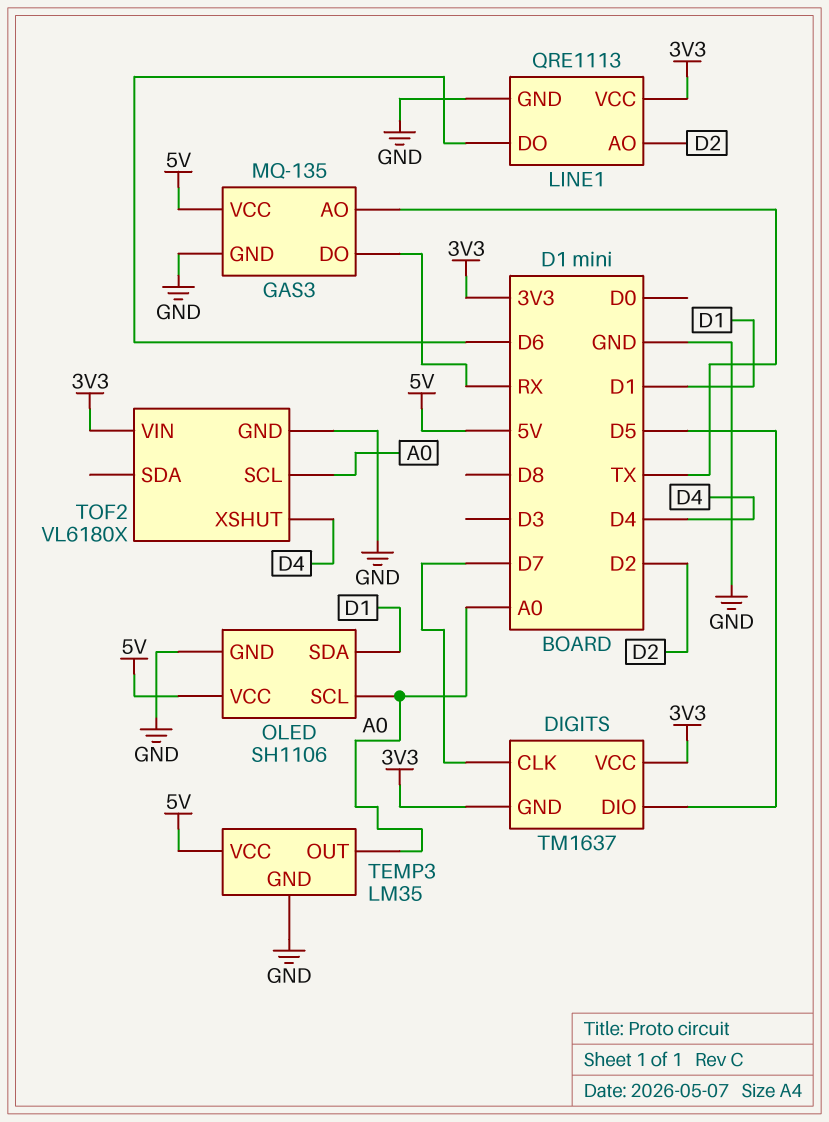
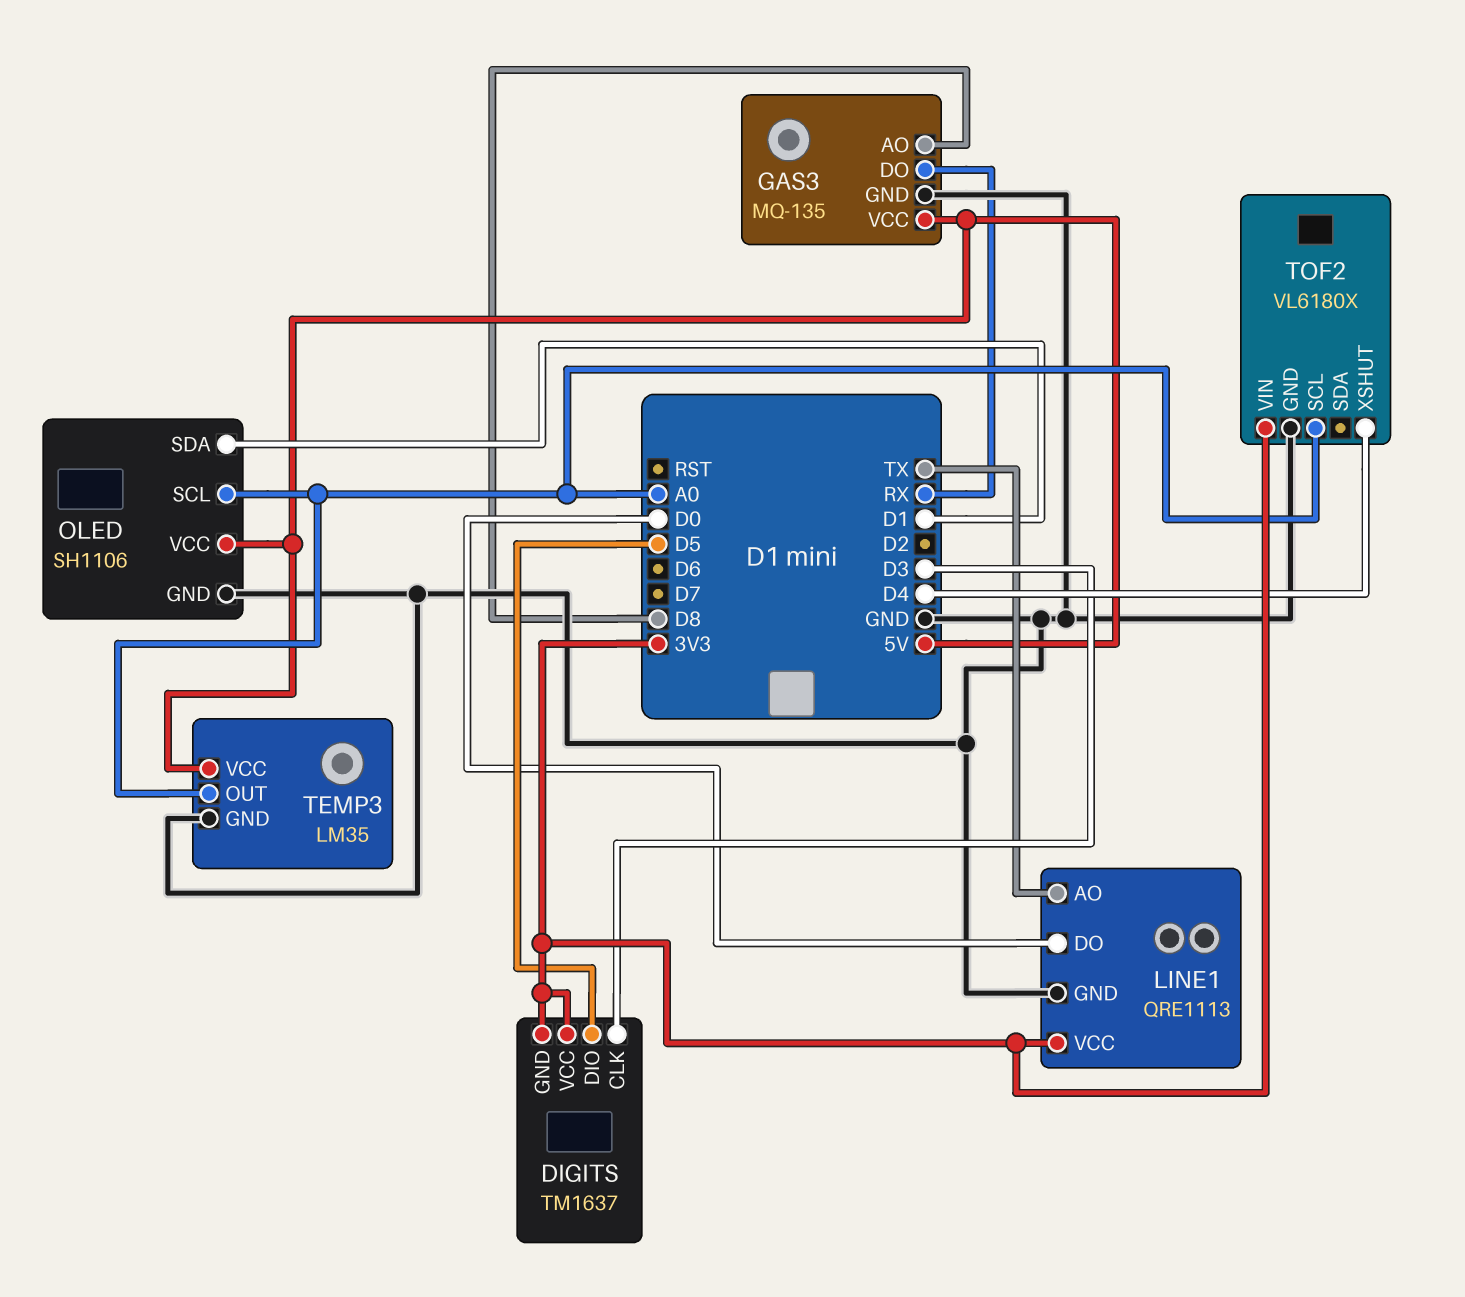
DIGITS pin CLK: D7 -> D3
GAS3 pin AO: TX -> D8
LINE1 pin AO: D2 -> TX
LINE1 pin DO: D6 -> D0

